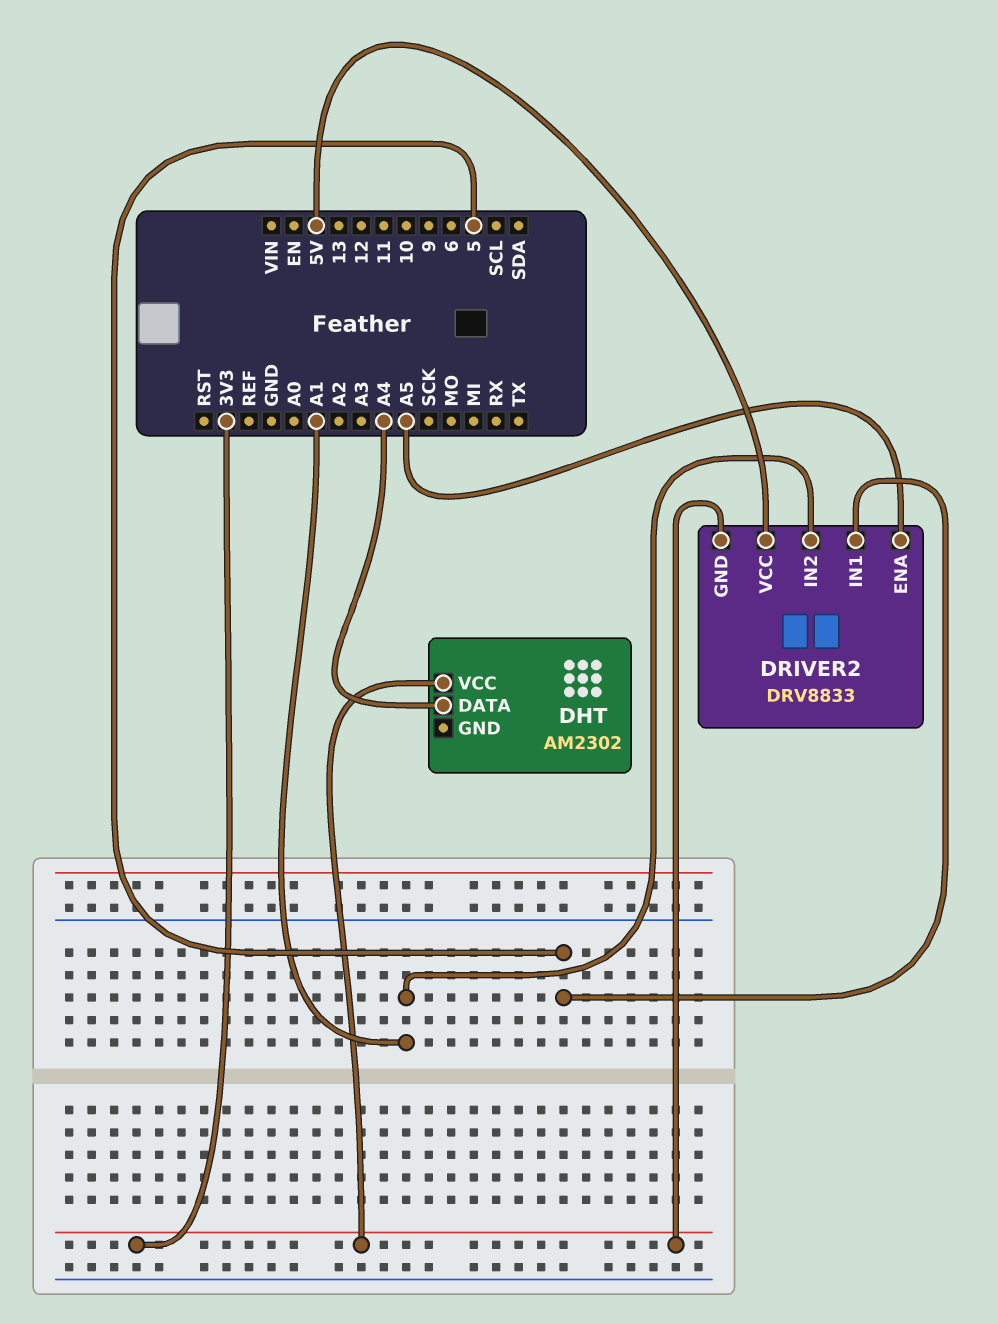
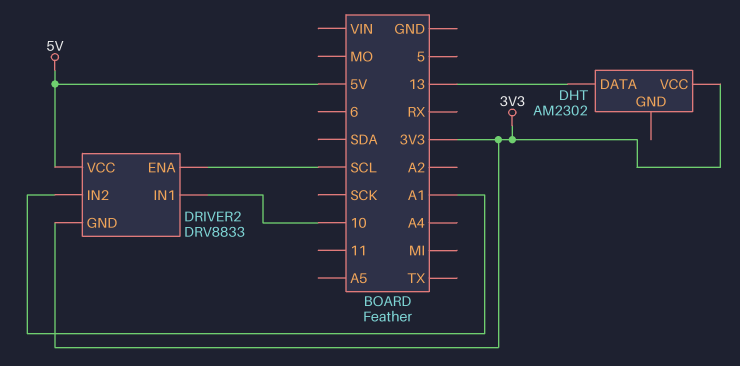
DHT pin DATA: A4 -> 13
DRIVER2 pin ENA: A5 -> SCL
DRIVER2 pin IN1: 5 -> 10

